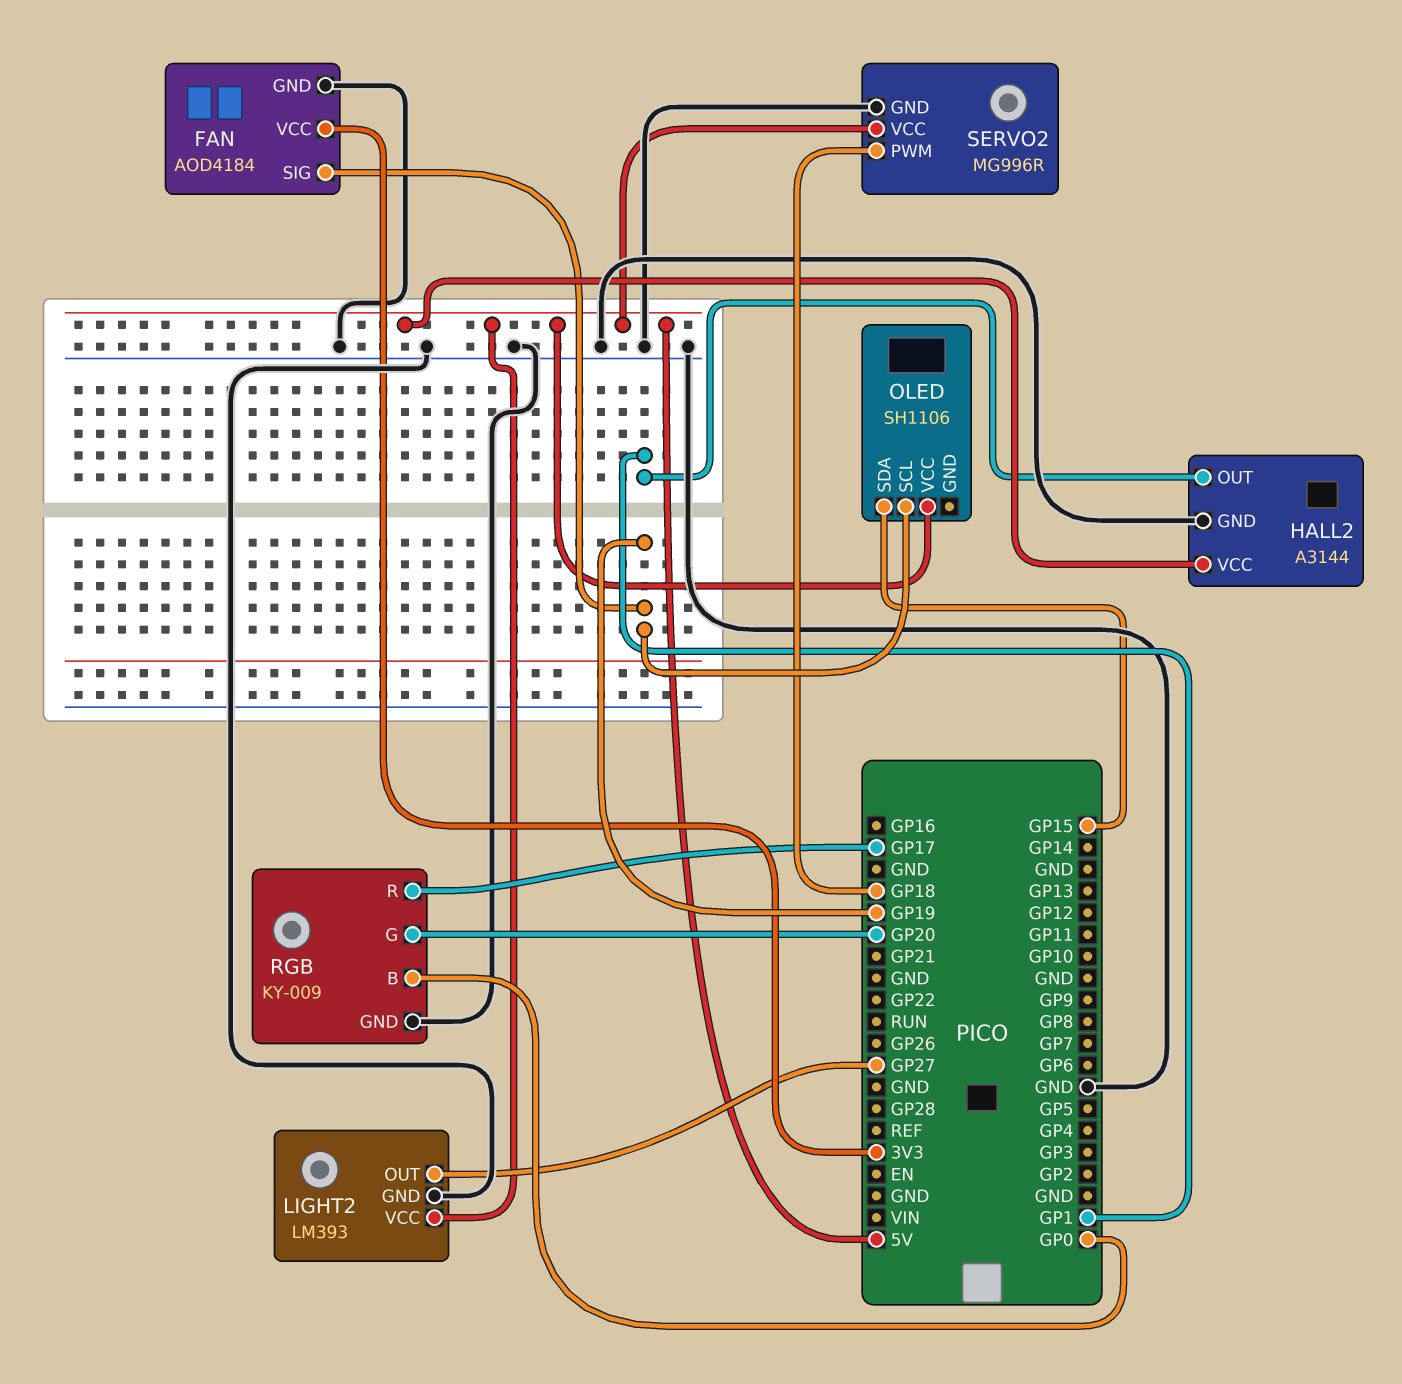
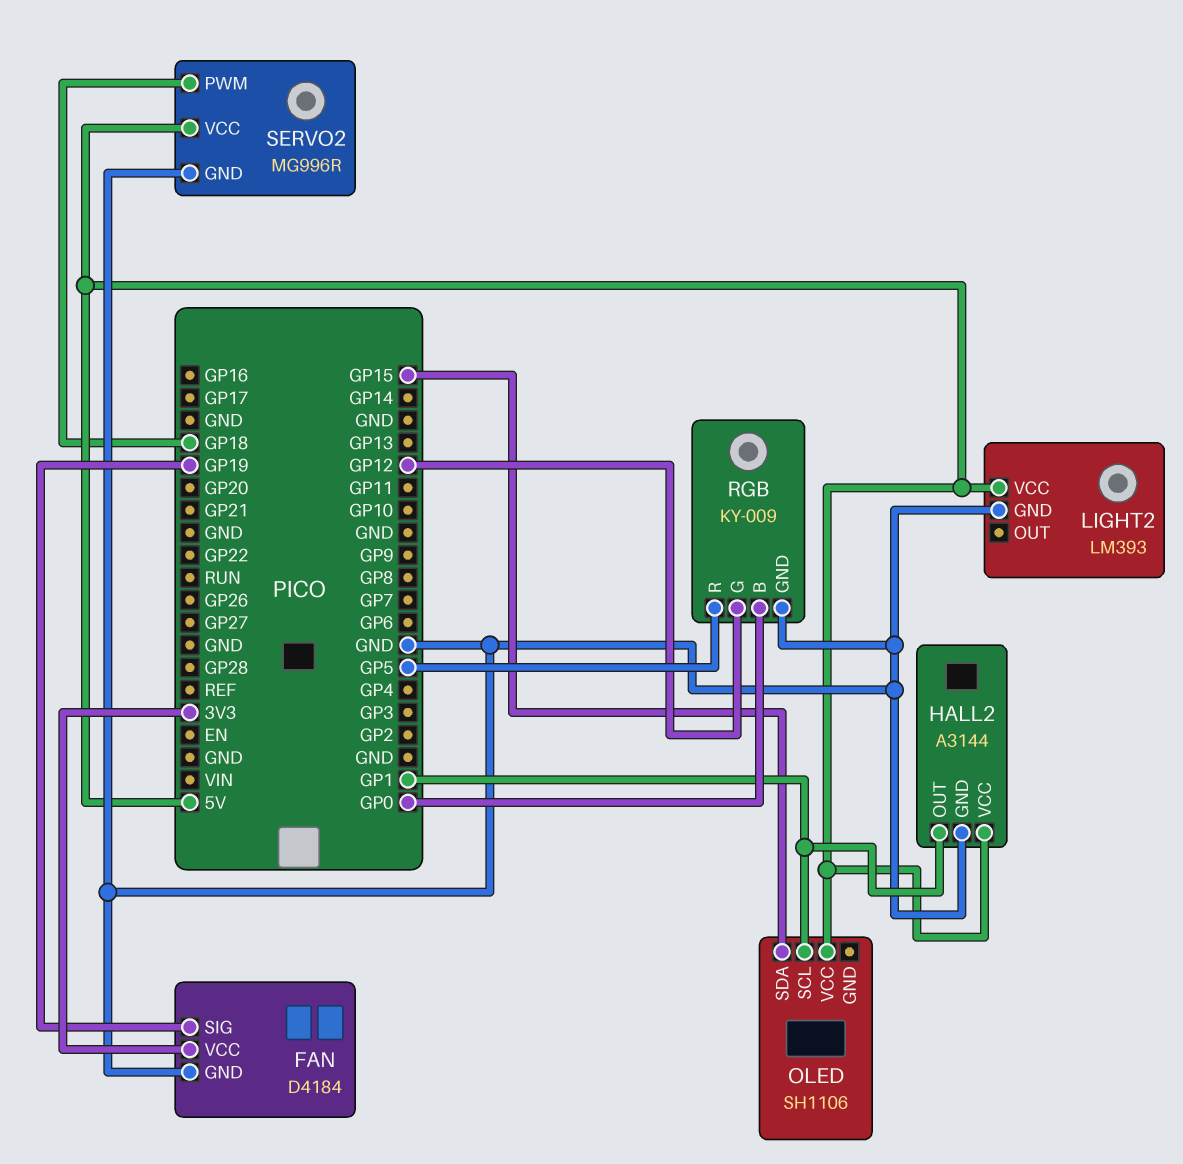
FAN: AOD4184 -> D4184
LIGHT2 pin OUT: GP27 -> none
OLED pin SCL: GP19 -> GP1
RGB pin G: GP20 -> GP12
RGB pin R: GP17 -> GP5

